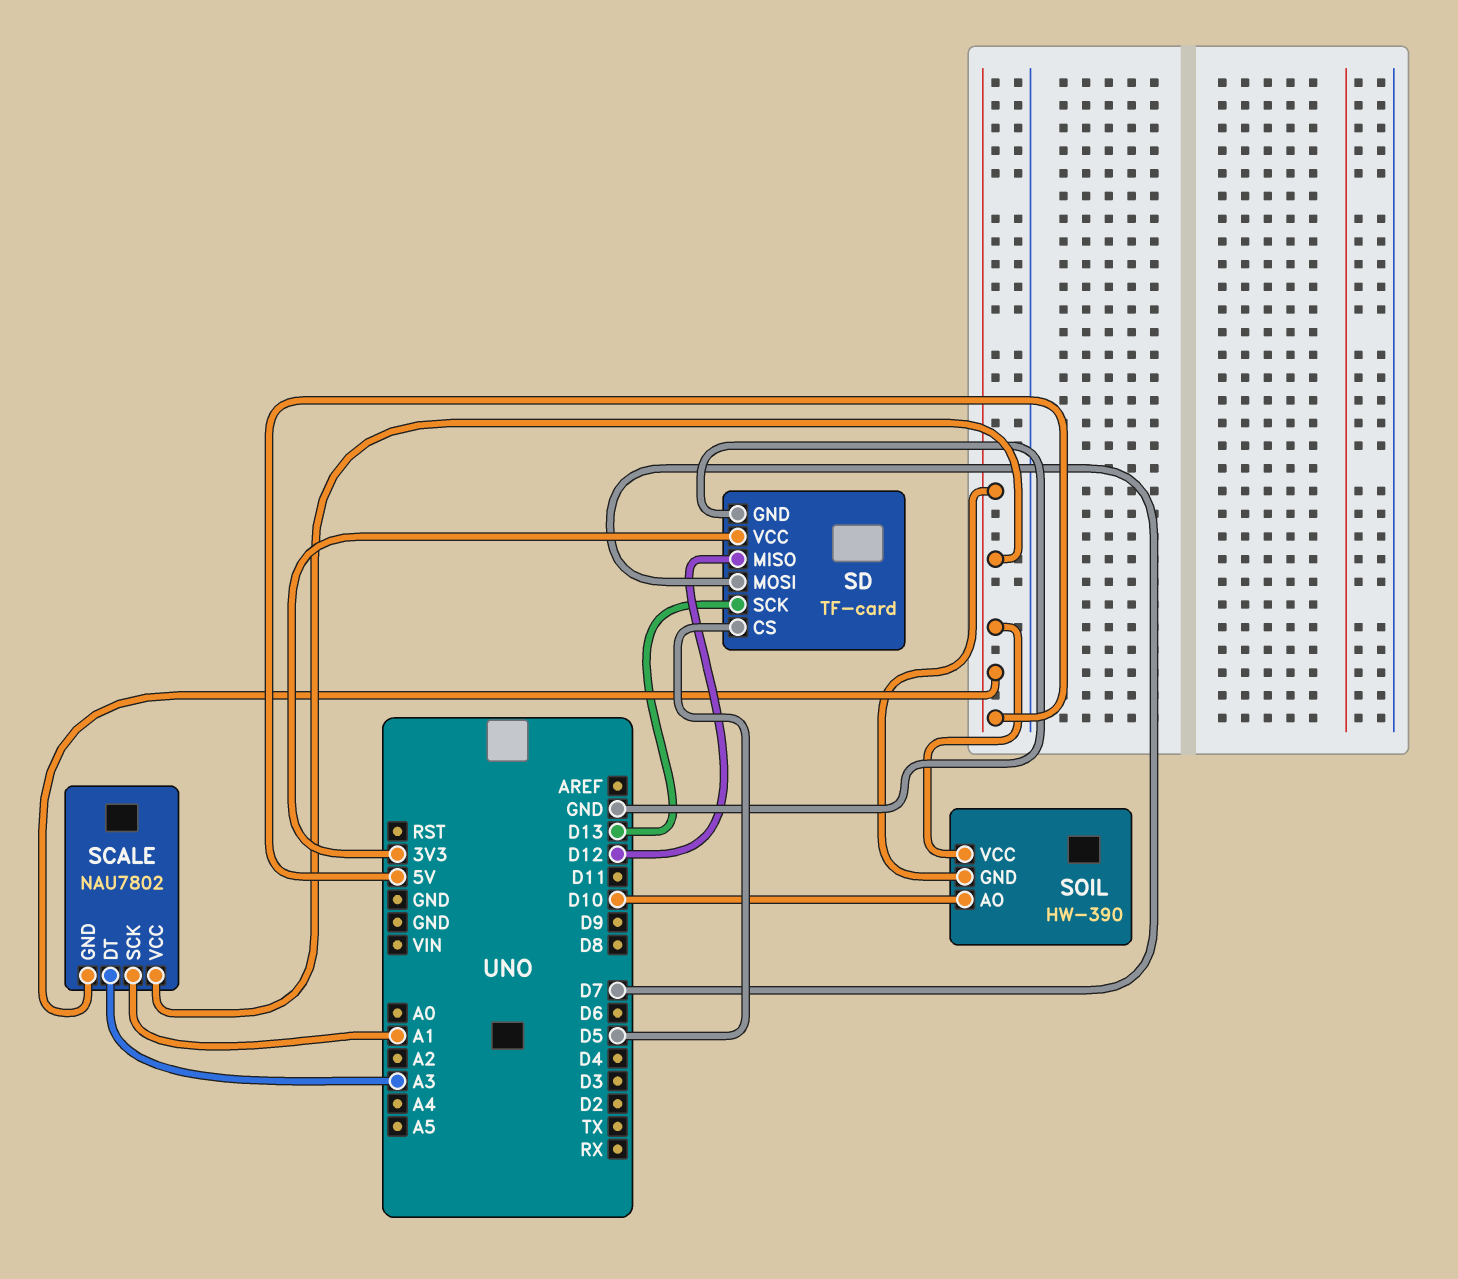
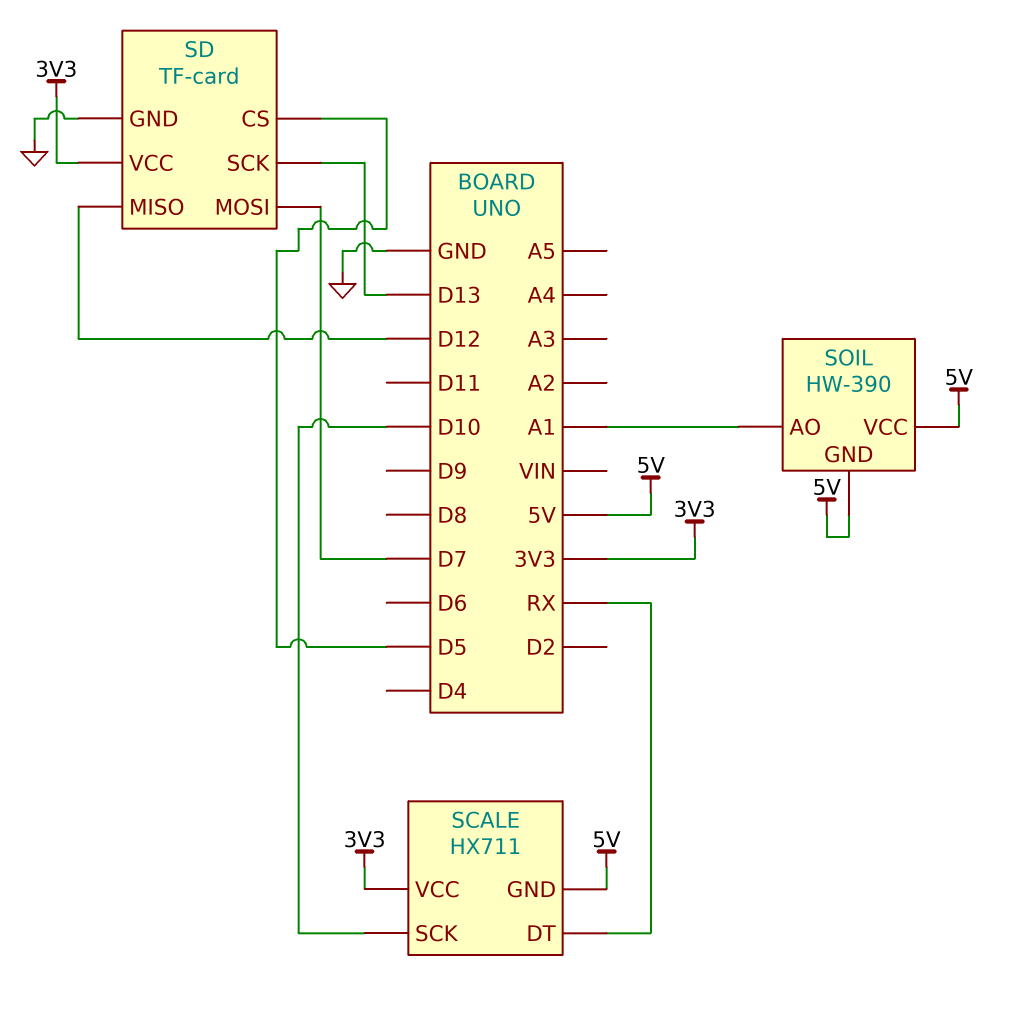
SCALE: NAU7802 -> HX711
SCALE pin DT: A3 -> RX
SCALE pin SCK: A1 -> D10
SCALE pin VCC: 5V -> 3V3
SOIL pin AO: D10 -> A1

